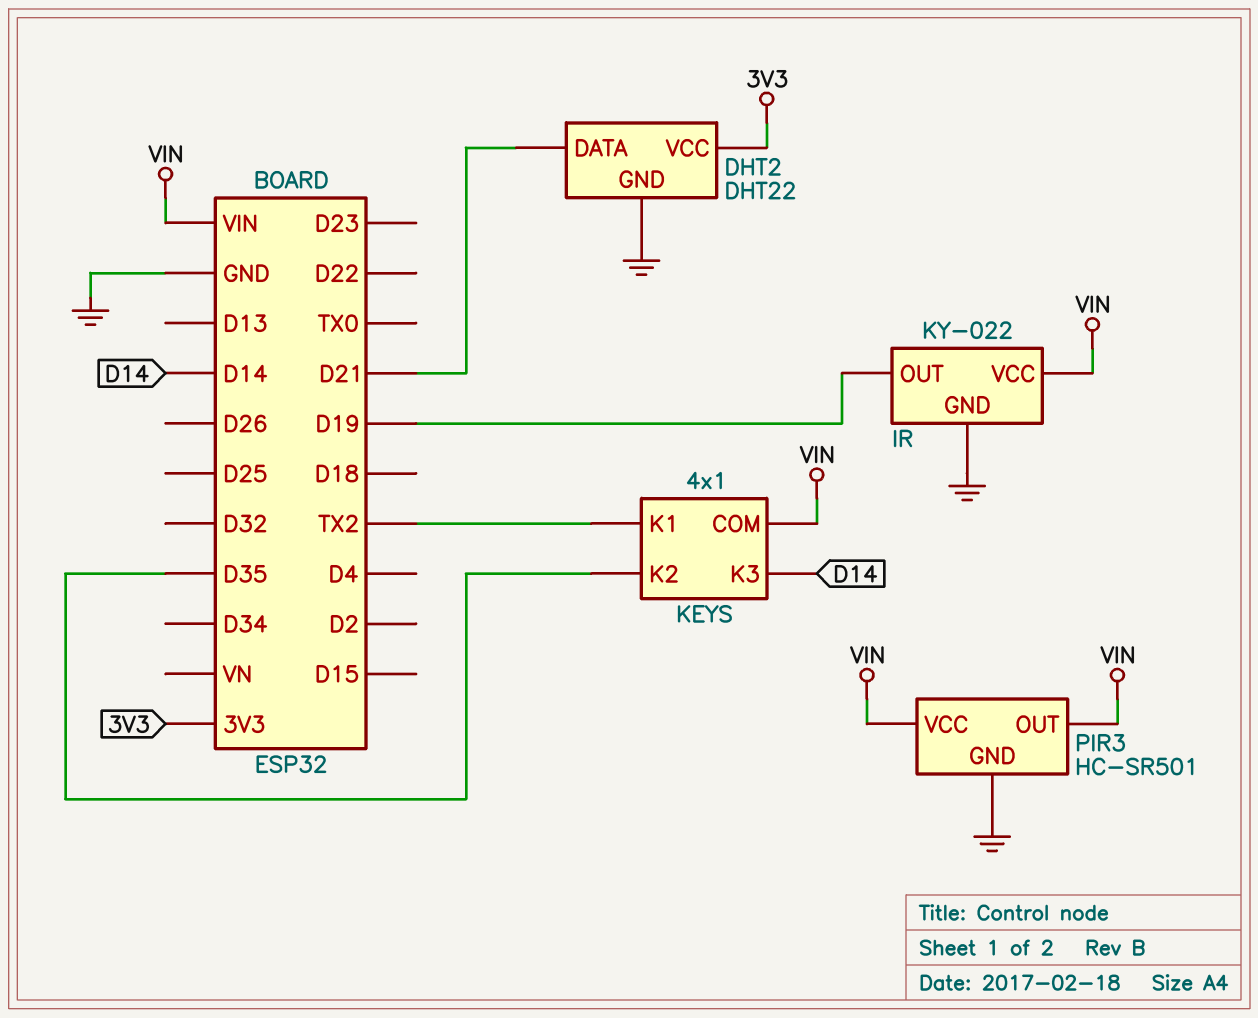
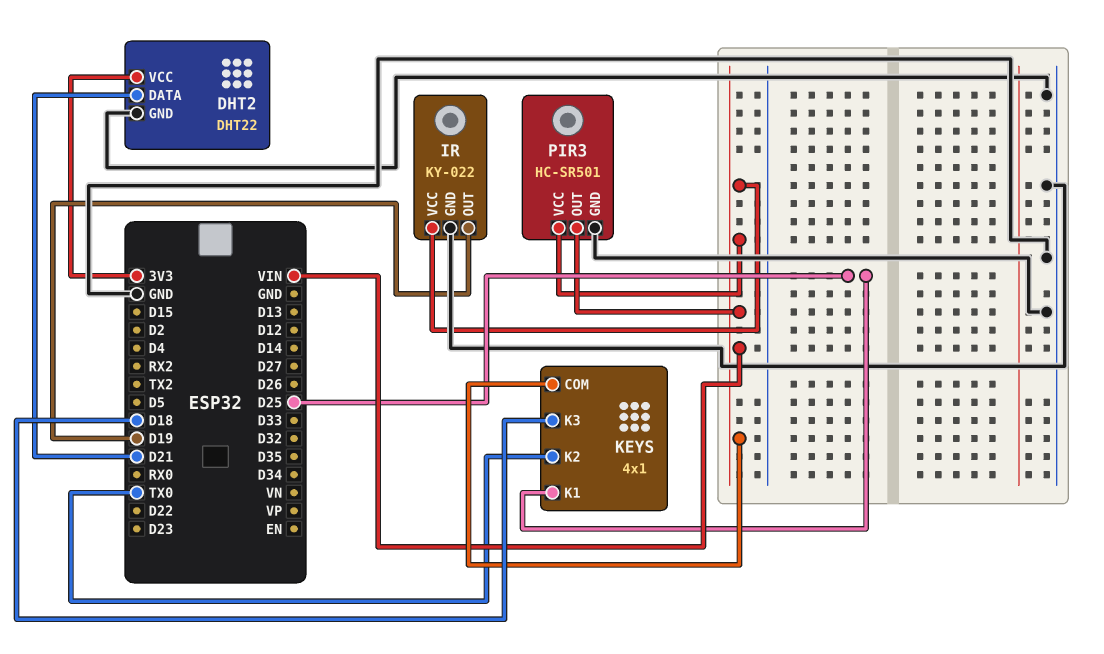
KEYS pin K1: TX2 -> D25
KEYS pin K2: D35 -> TX0
KEYS pin K3: D14 -> D18

